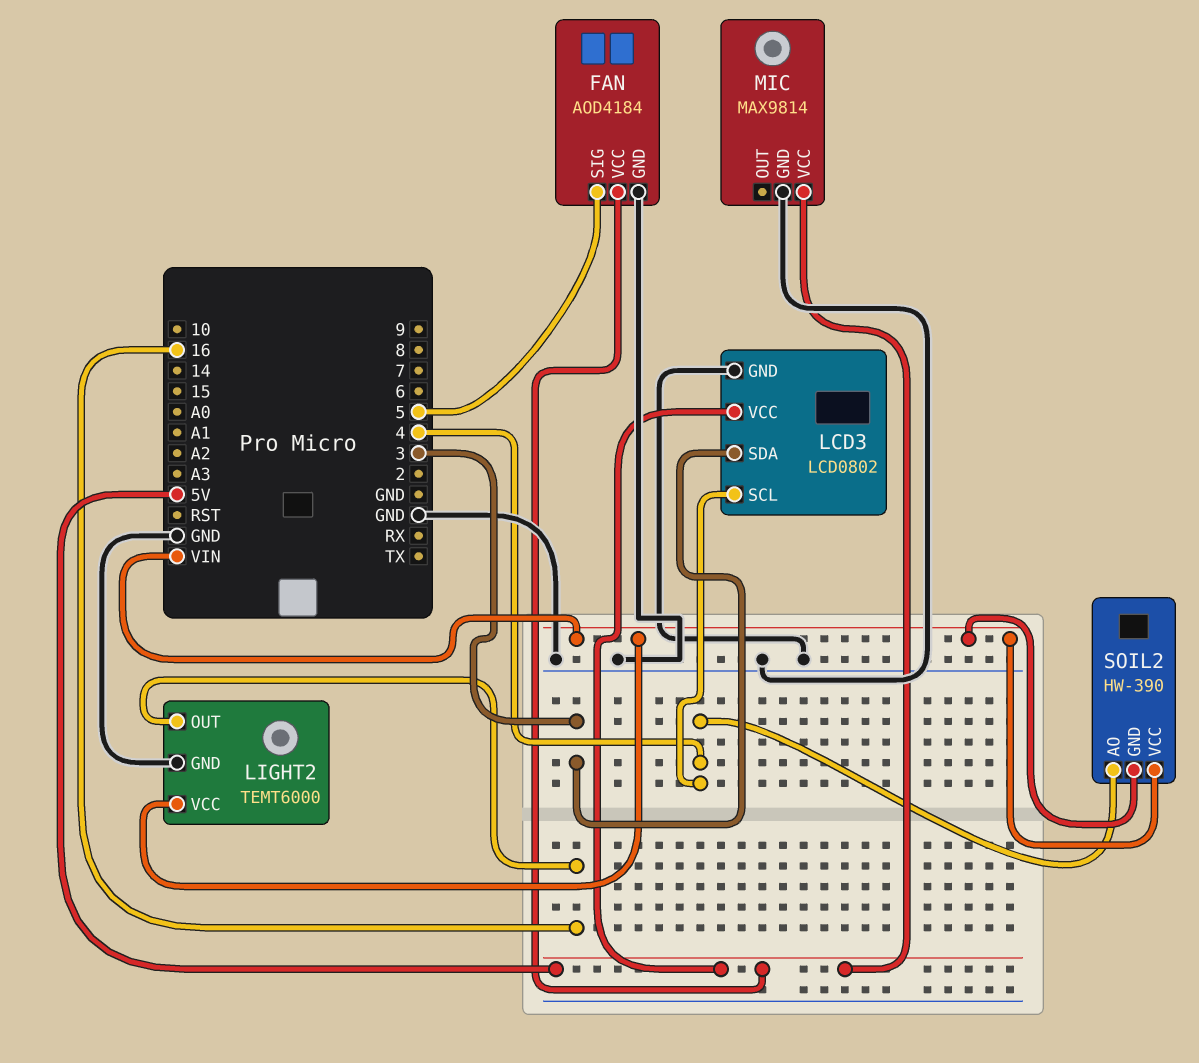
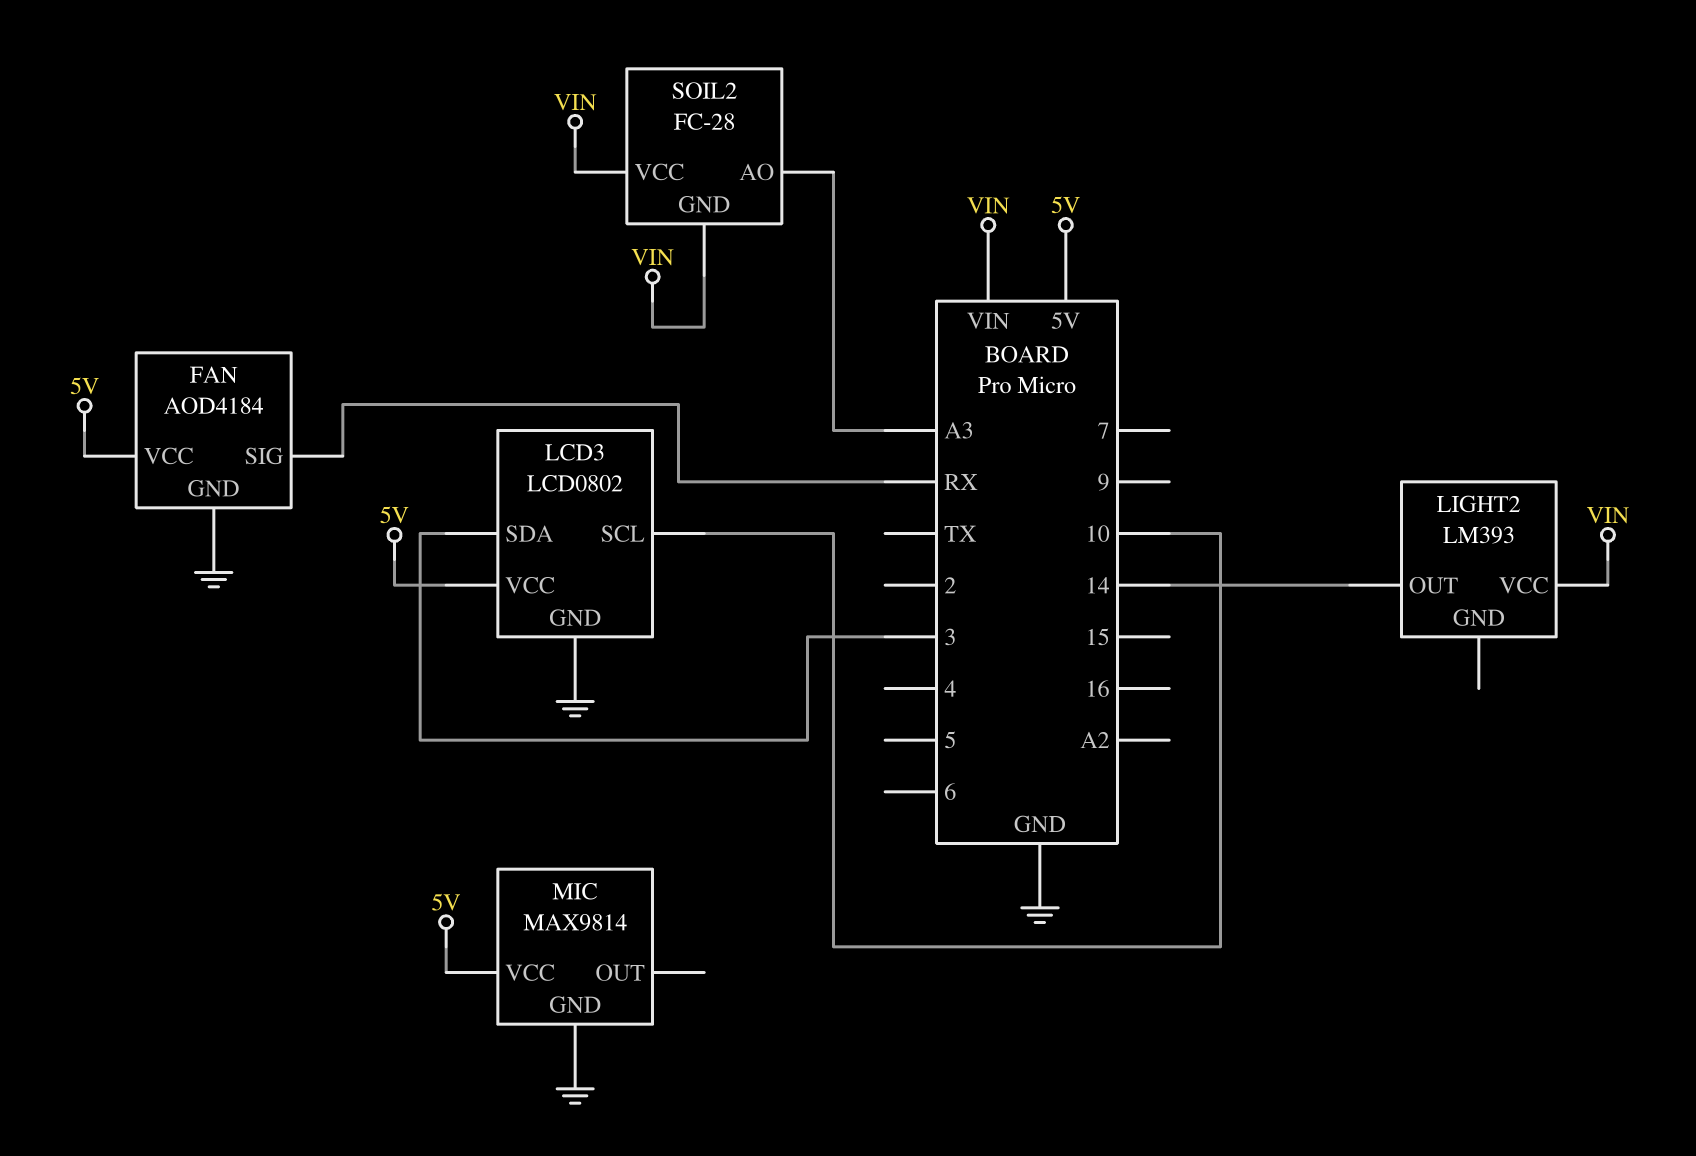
FAN pin SIG: 5 -> RX
LCD3 pin SCL: 4 -> 10
LIGHT2: TEMT6000 -> LM393
LIGHT2 pin GND: GND -> none
LIGHT2 pin OUT: 16 -> 14
SOIL2: HW-390 -> FC-28
SOIL2 pin AO: 4 -> A3

